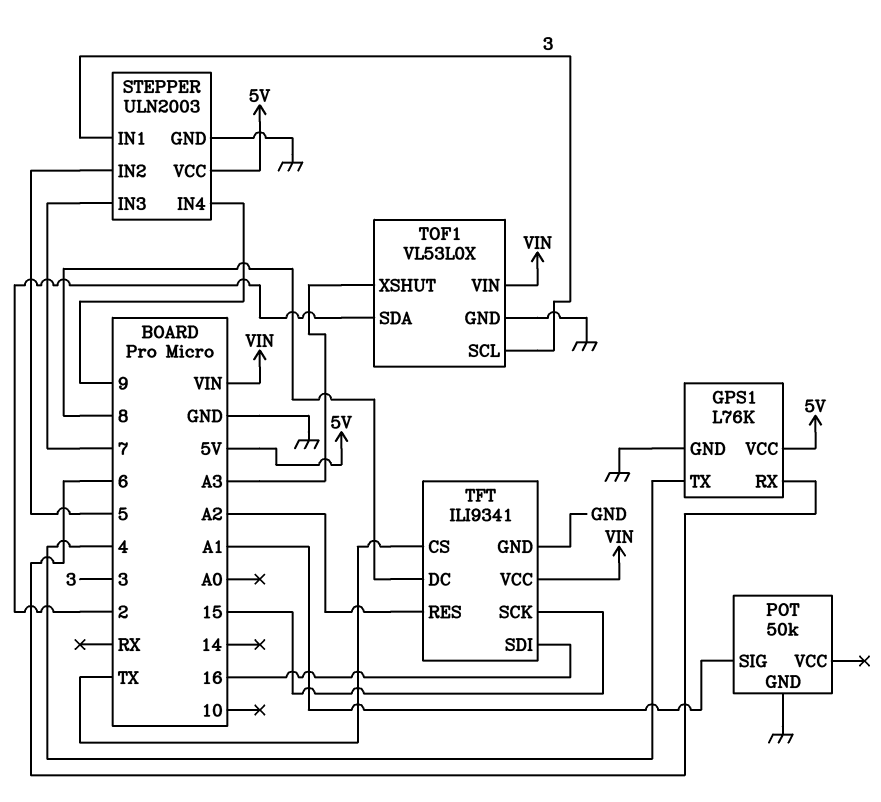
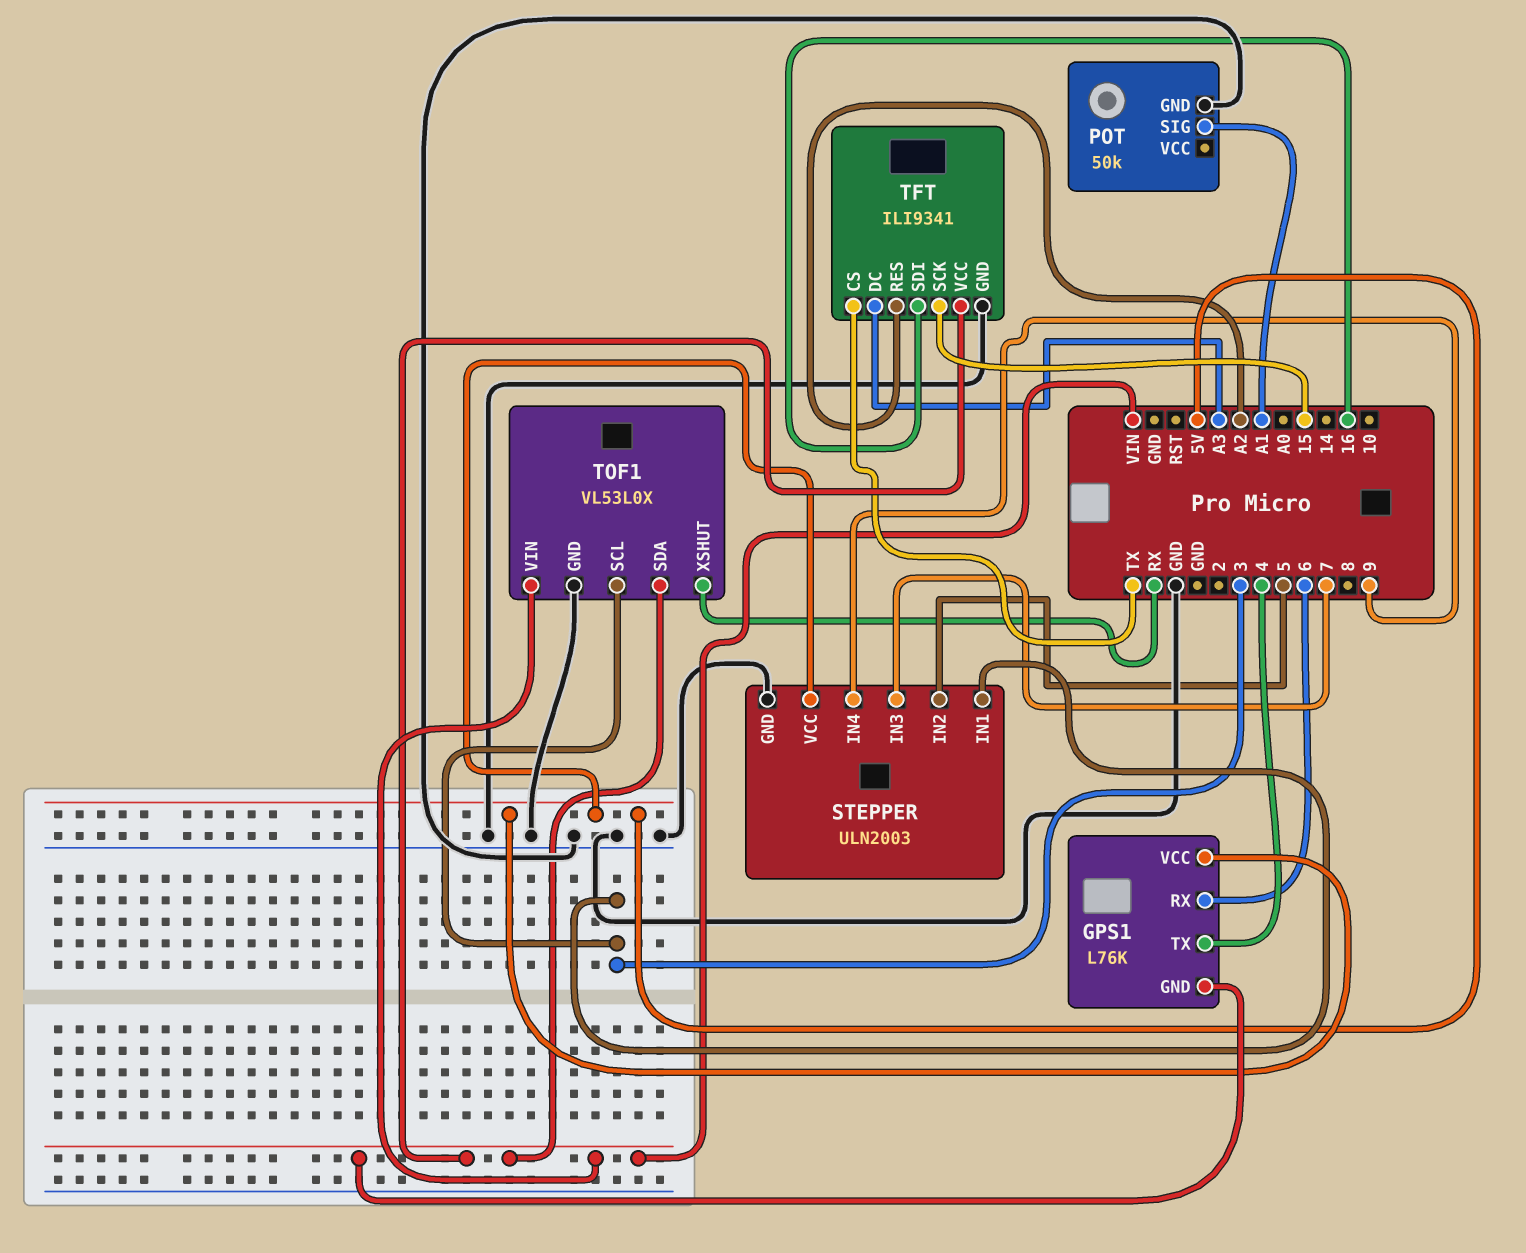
GPS1 pin GND: GND -> VIN
TFT pin DC: 8 -> A3
TOF1 pin SDA: 2 -> VIN
TOF1 pin XSHUT: A3 -> RX

